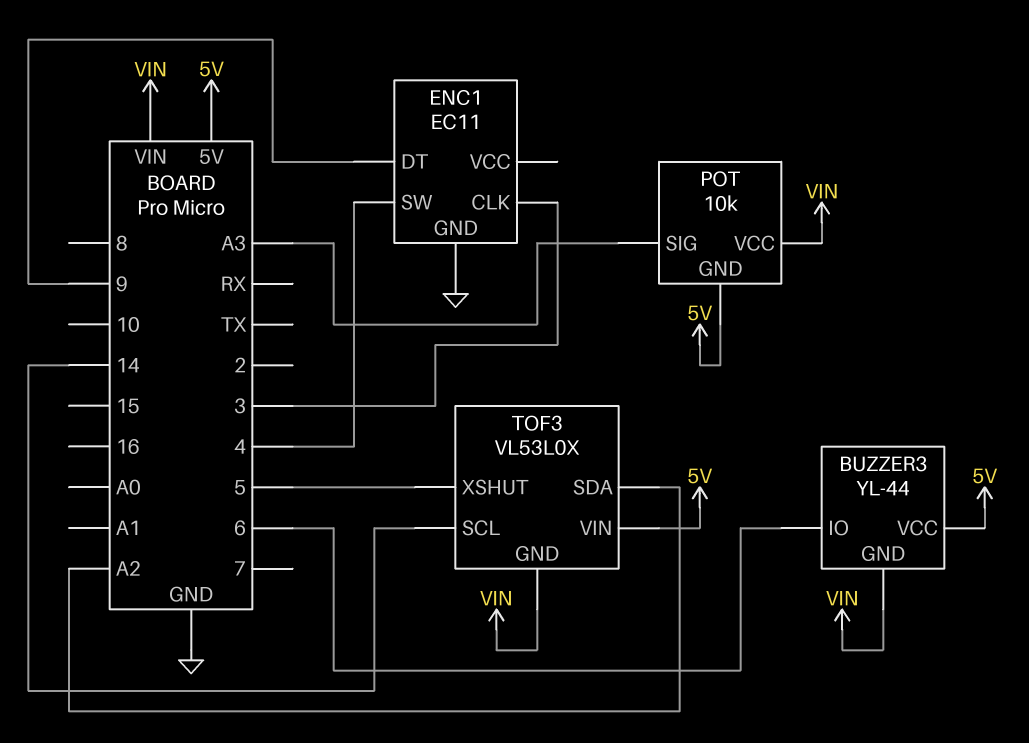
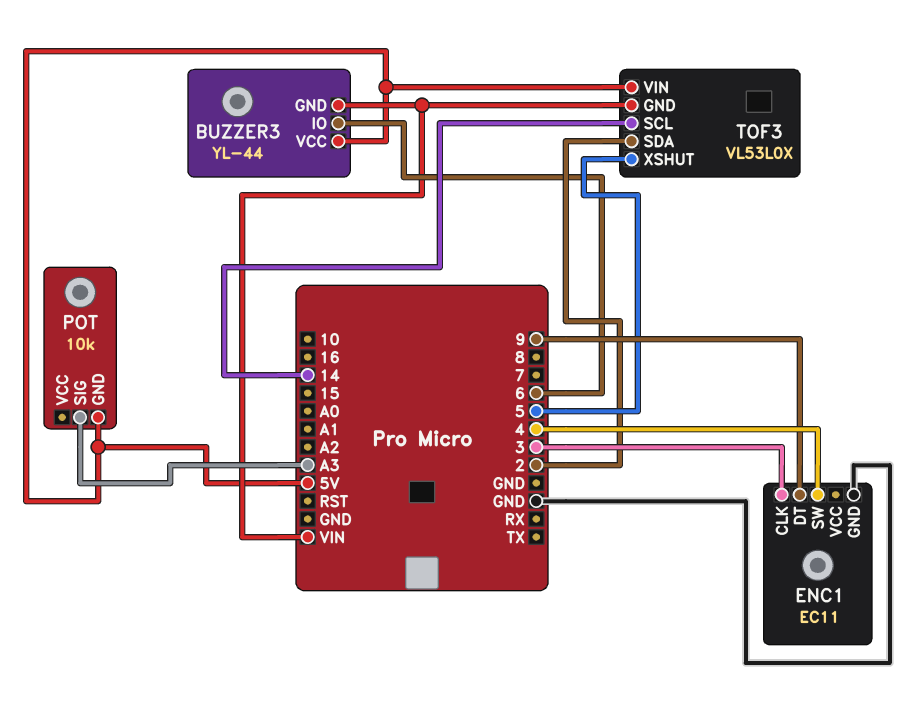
POT pin VCC: VIN -> none
TOF3 pin SDA: A2 -> 2

